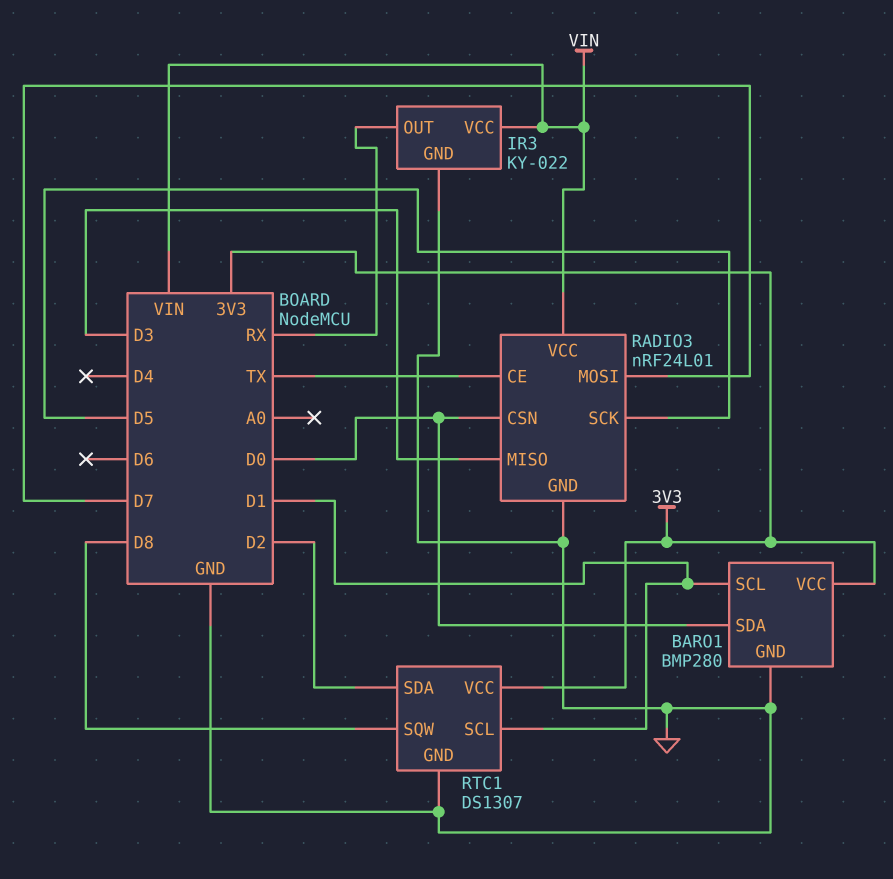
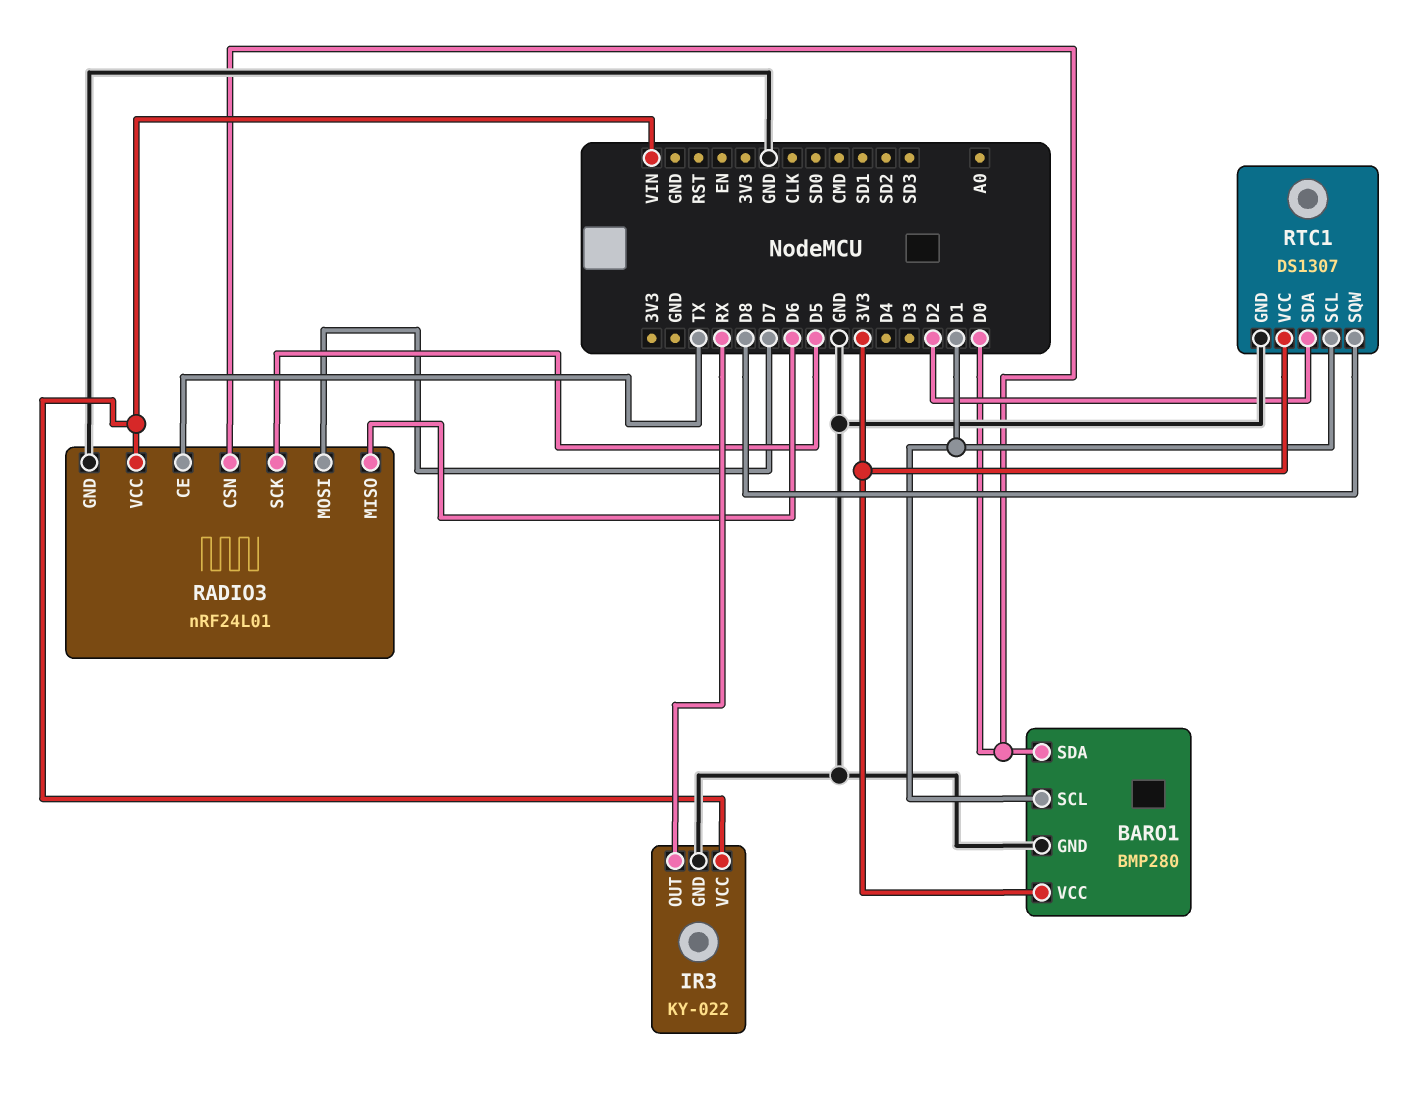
RADIO3 pin MISO: D3 -> D6

